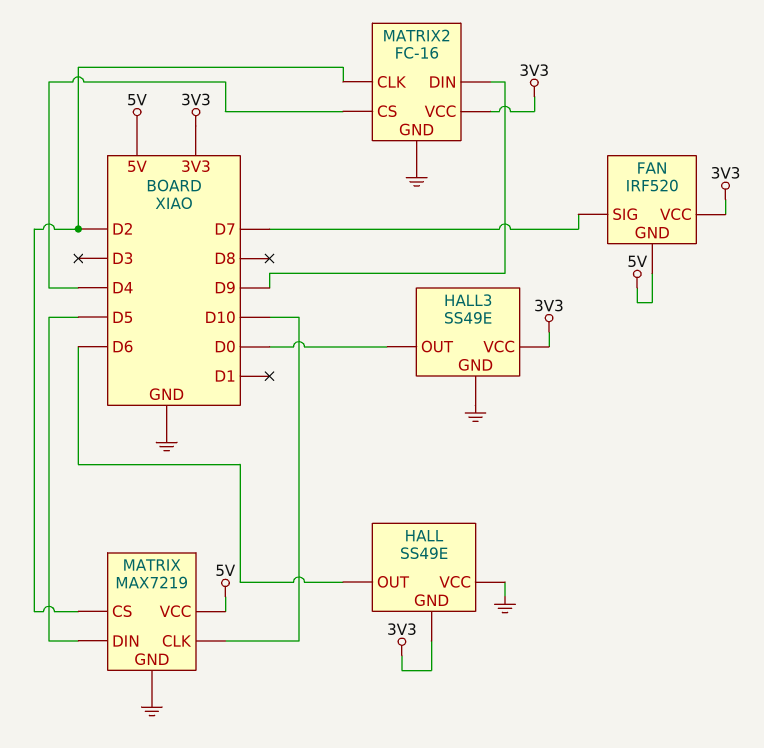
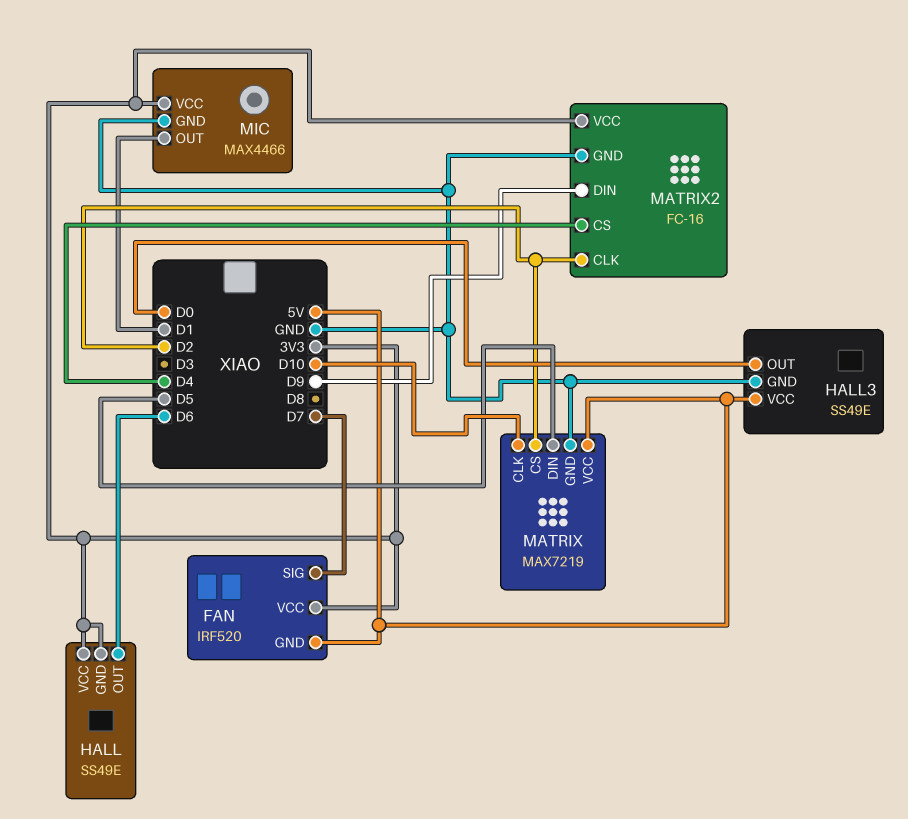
HALL pin VCC: GND -> 3V3
HALL3 pin VCC: 3V3 -> 5V
MIC: none -> MAX4466
MIC pin GND: none -> GND
MIC pin OUT: none -> D1
MIC pin VCC: none -> 3V3

